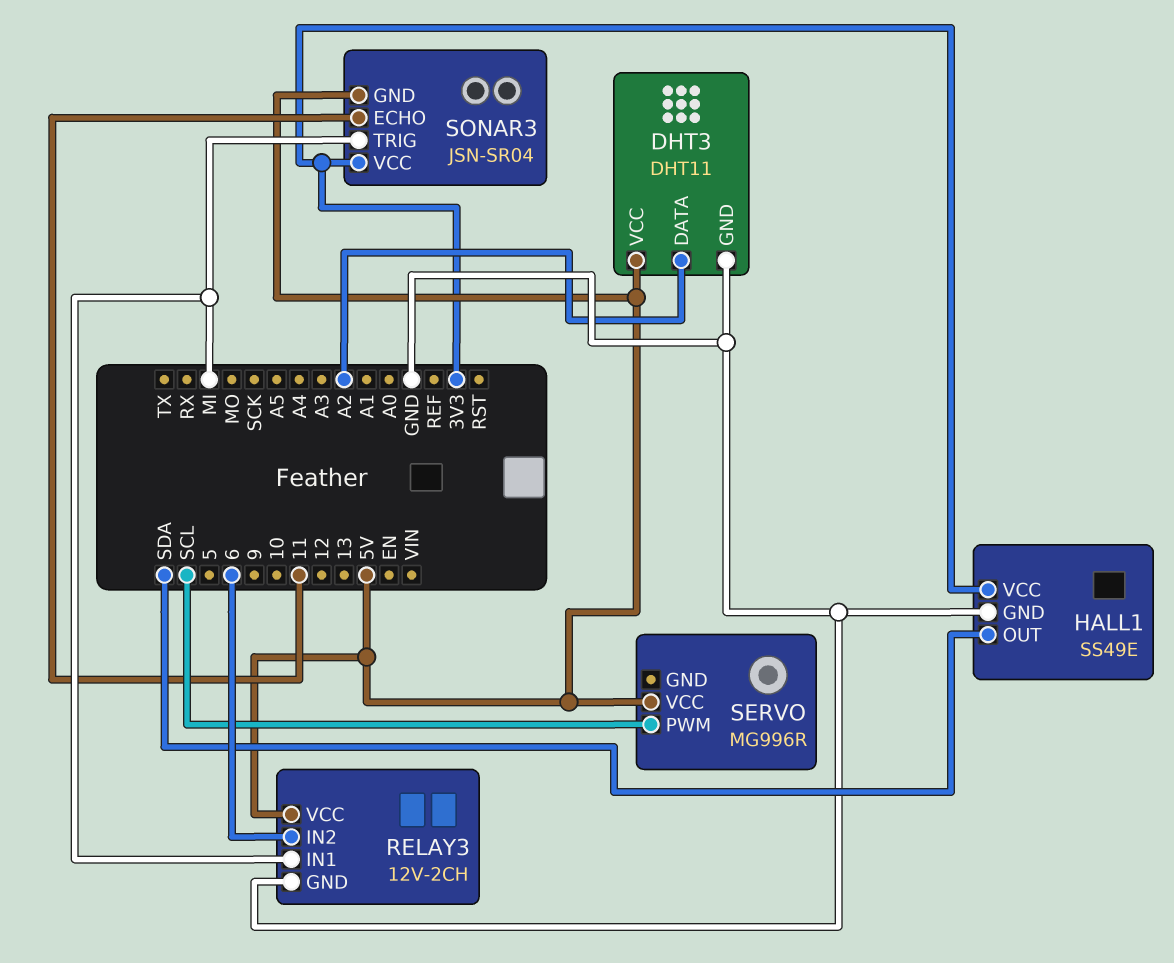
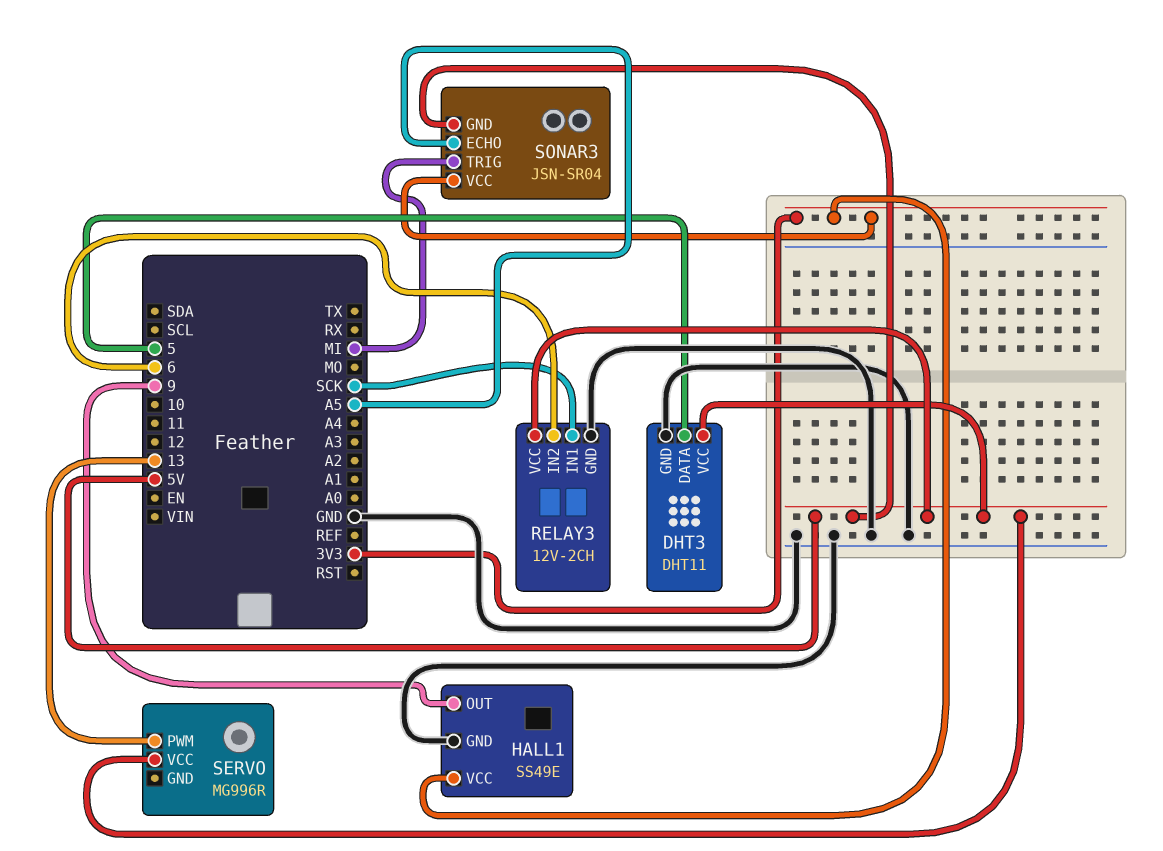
DHT3 pin DATA: A2 -> 5
HALL1 pin OUT: SDA -> 9
RELAY3 pin IN1: MI -> SCK
SERVO pin PWM: SCL -> 13
SONAR3 pin ECHO: 11 -> A5

